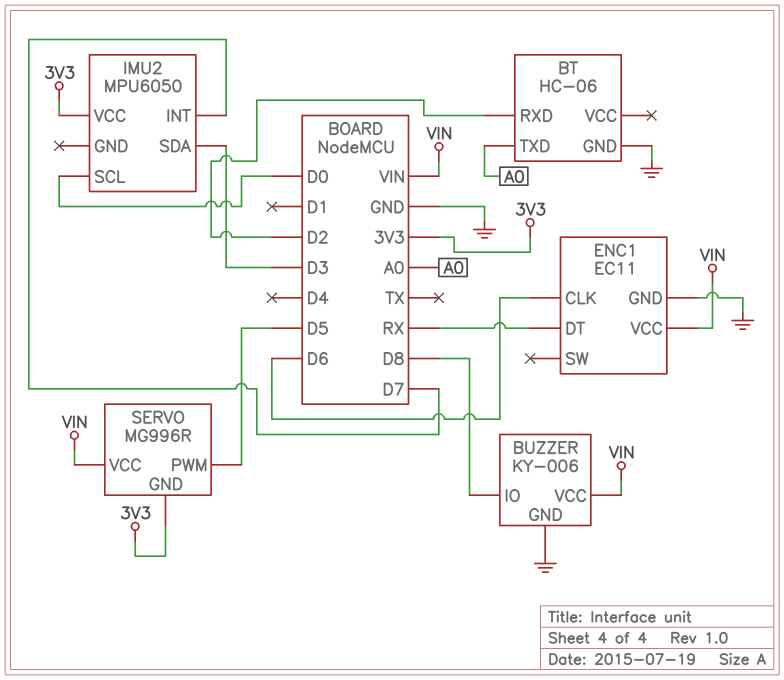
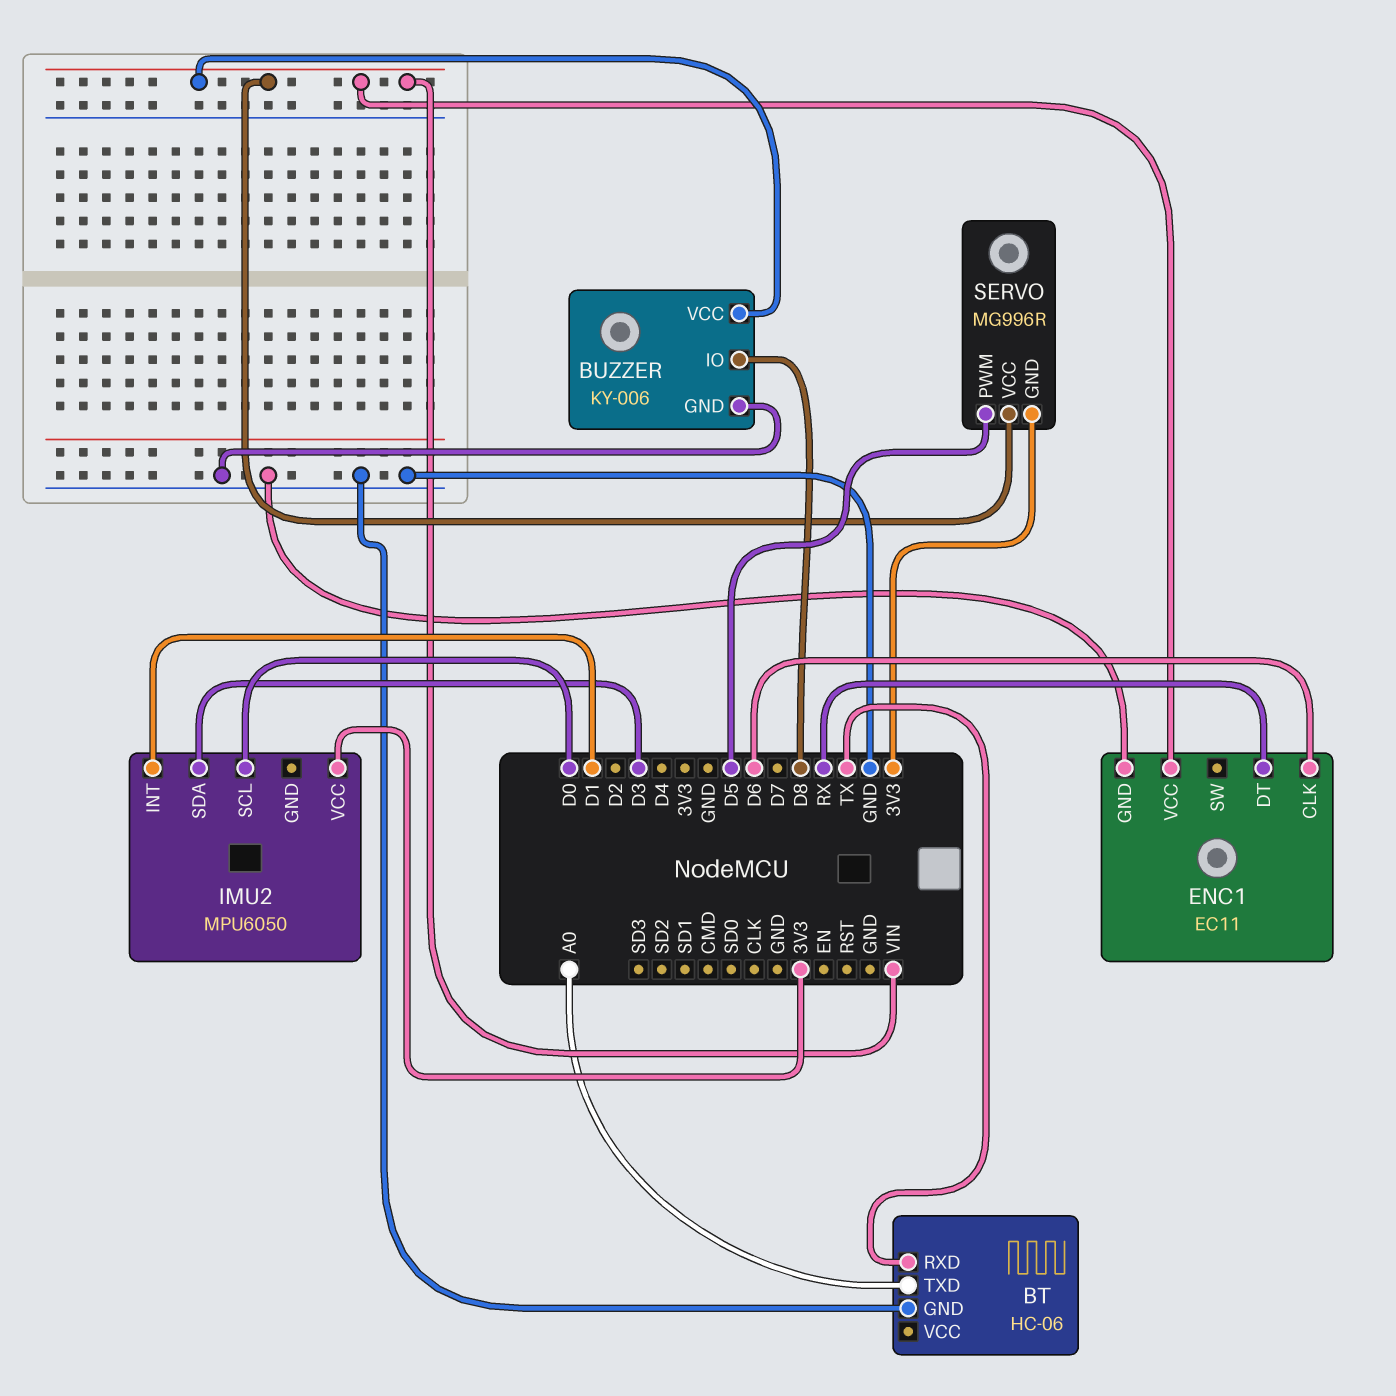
BT pin RXD: D2 -> TX
IMU2 pin INT: D7 -> D1

